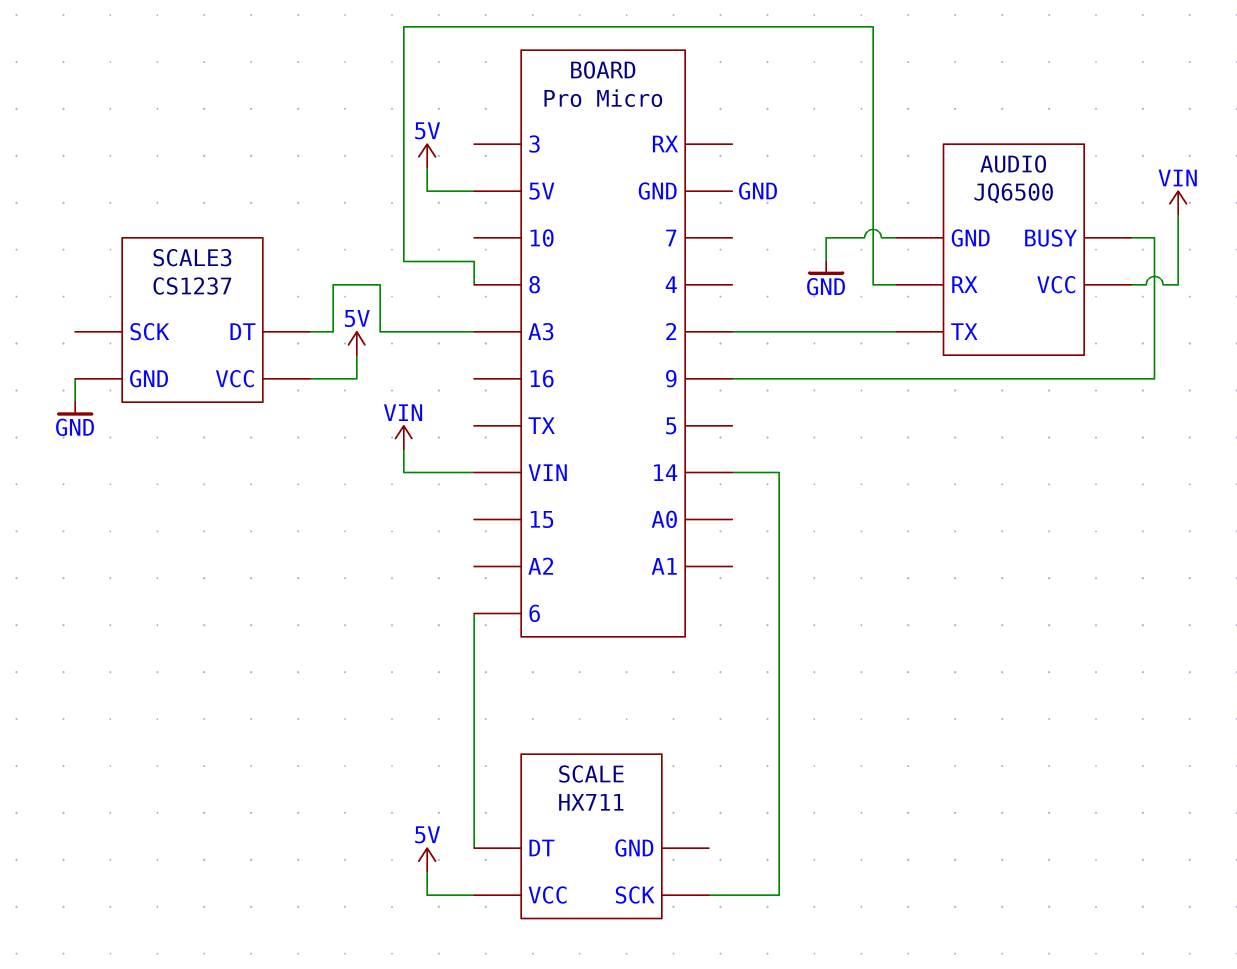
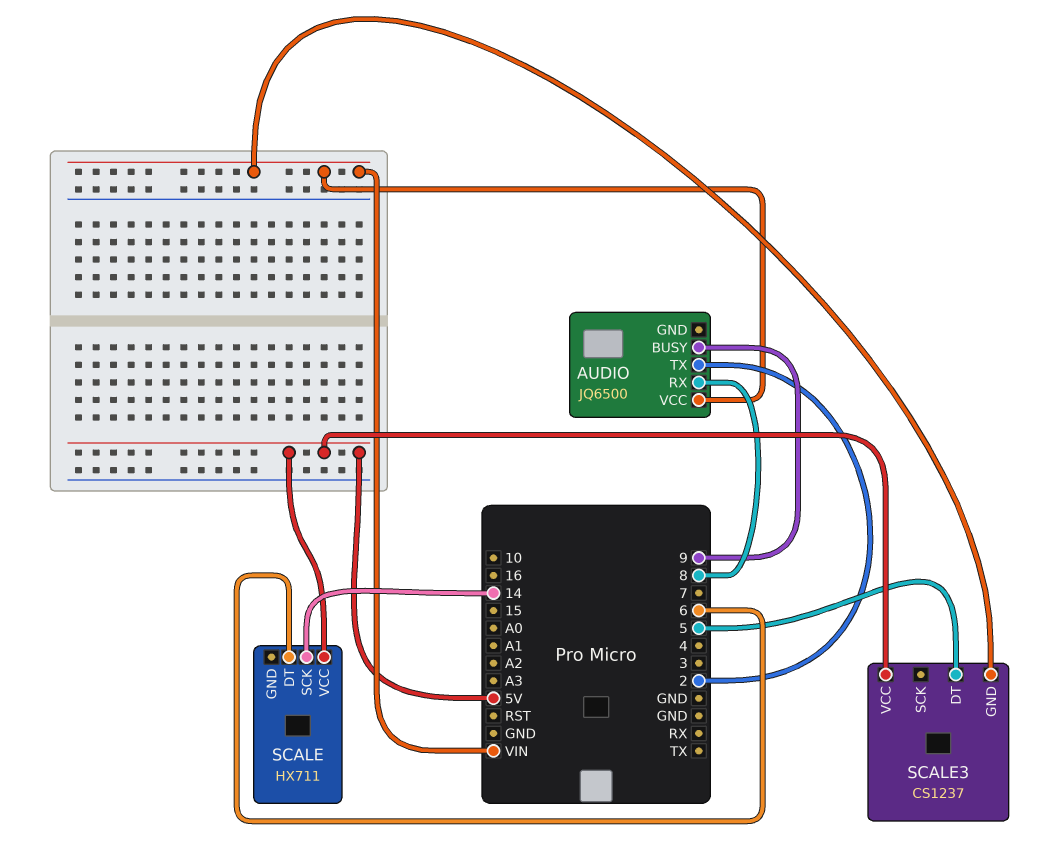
AUDIO pin GND: GND -> none
SCALE3 pin DT: A3 -> 5
SCALE3 pin GND: GND -> VIN

